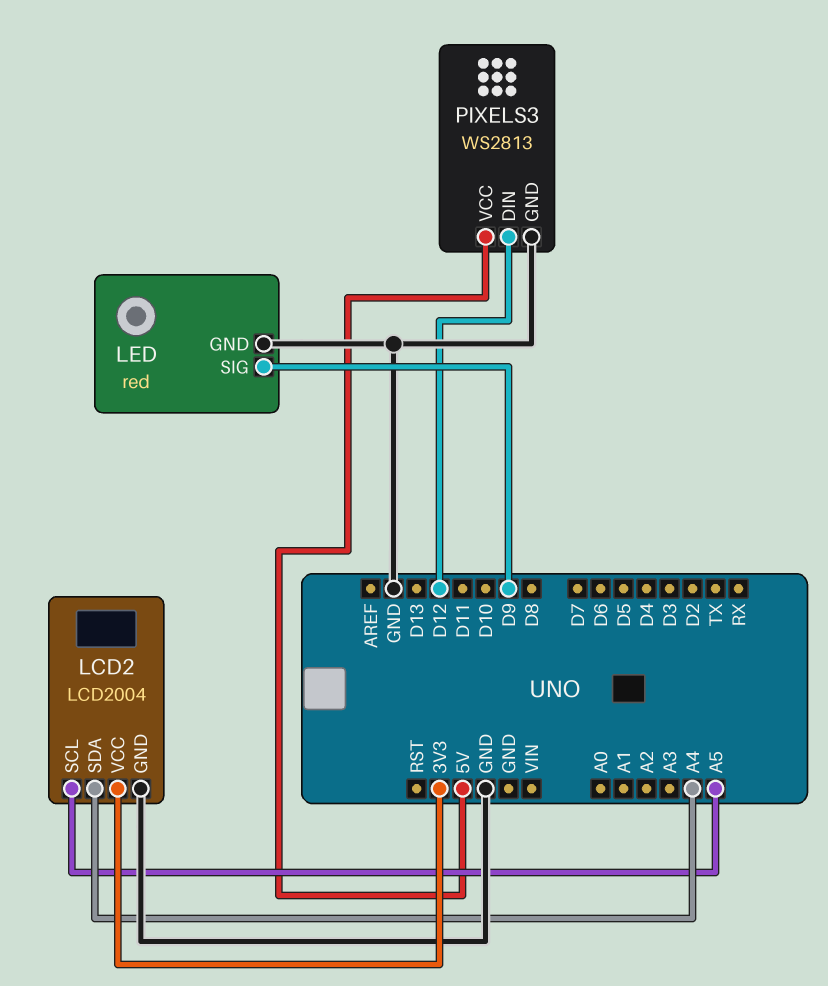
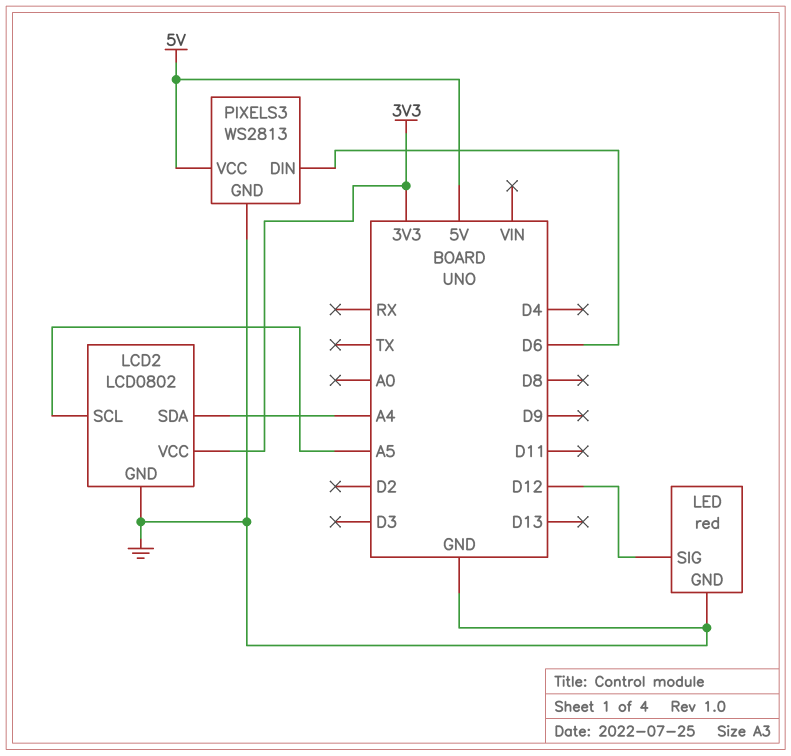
LCD2: LCD2004 -> LCD0802
LED pin SIG: D9 -> D12
PIXELS3 pin DIN: D12 -> D6

